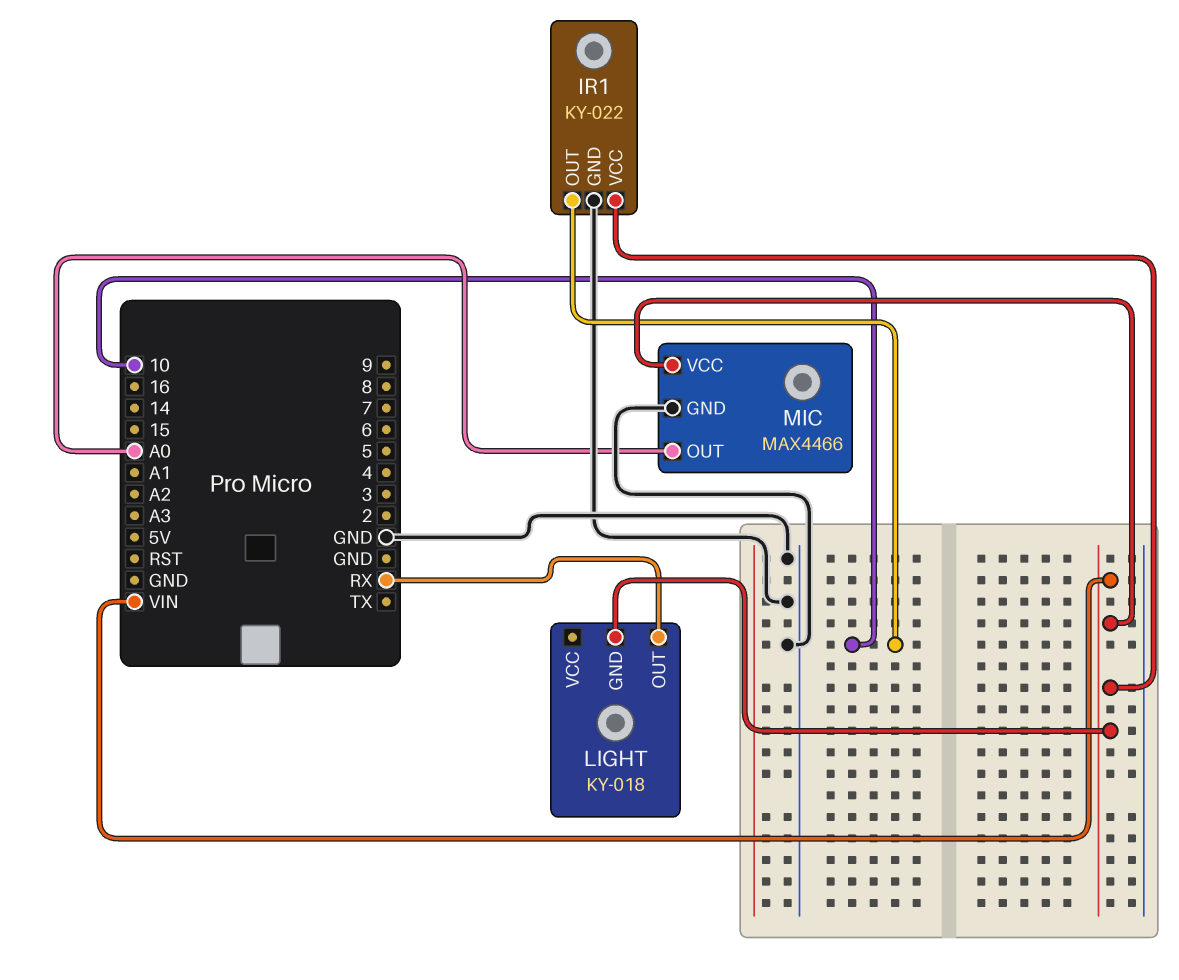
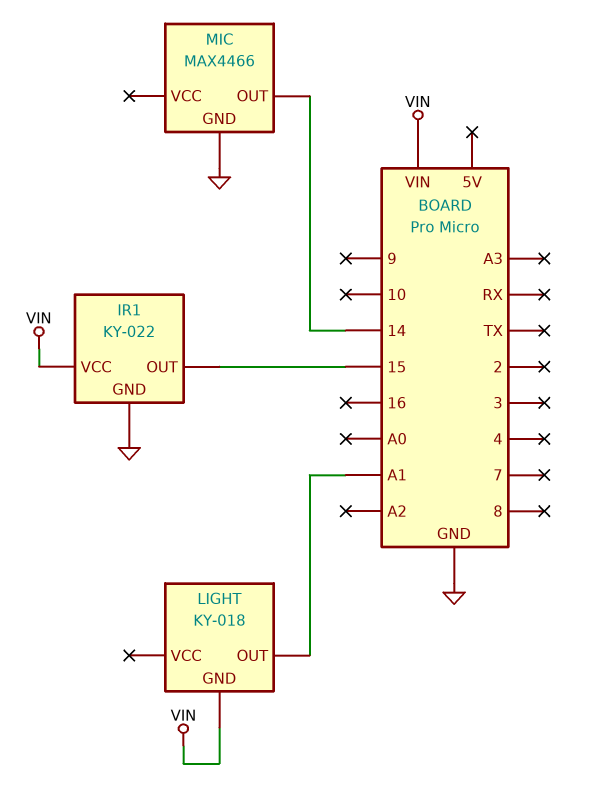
IR1 pin OUT: 10 -> 15
LIGHT pin OUT: RX -> A1
MIC pin OUT: A0 -> 14
MIC pin VCC: VIN -> none

